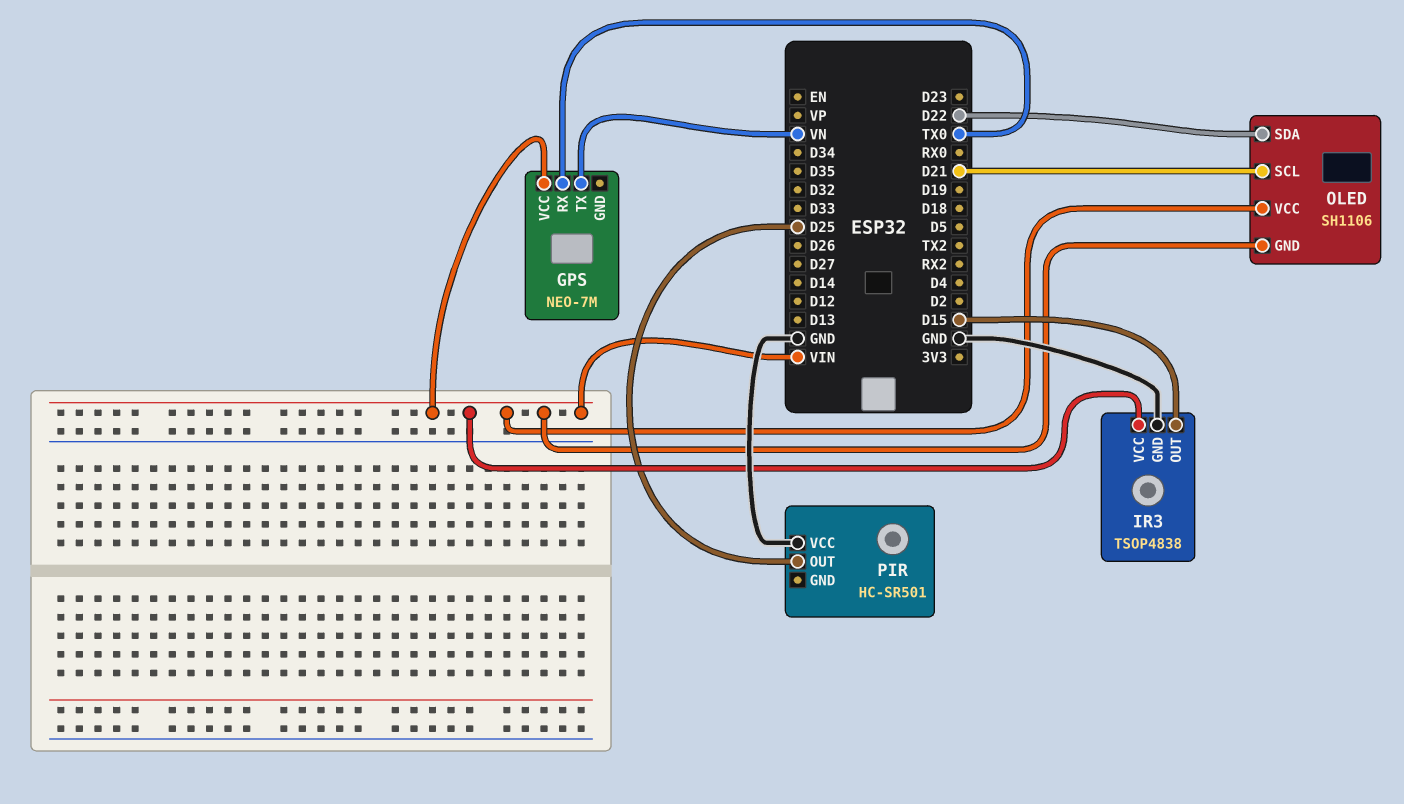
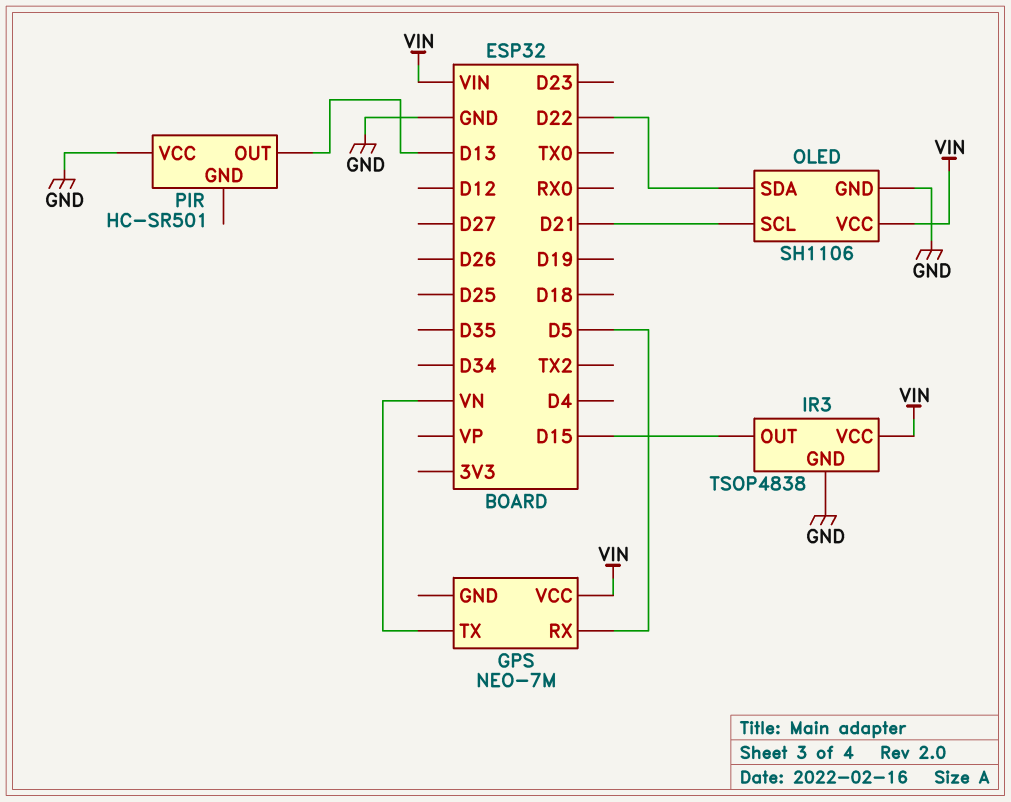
GPS pin RX: TX0 -> D5
OLED pin GND: VIN -> GND
PIR pin OUT: D25 -> D13

